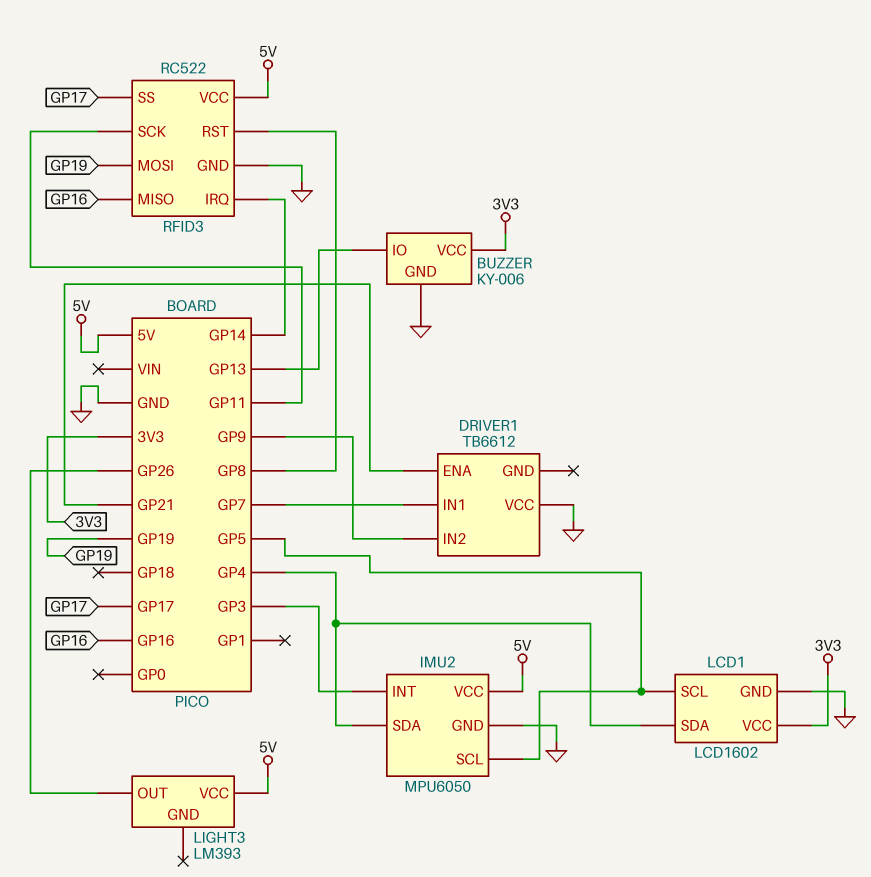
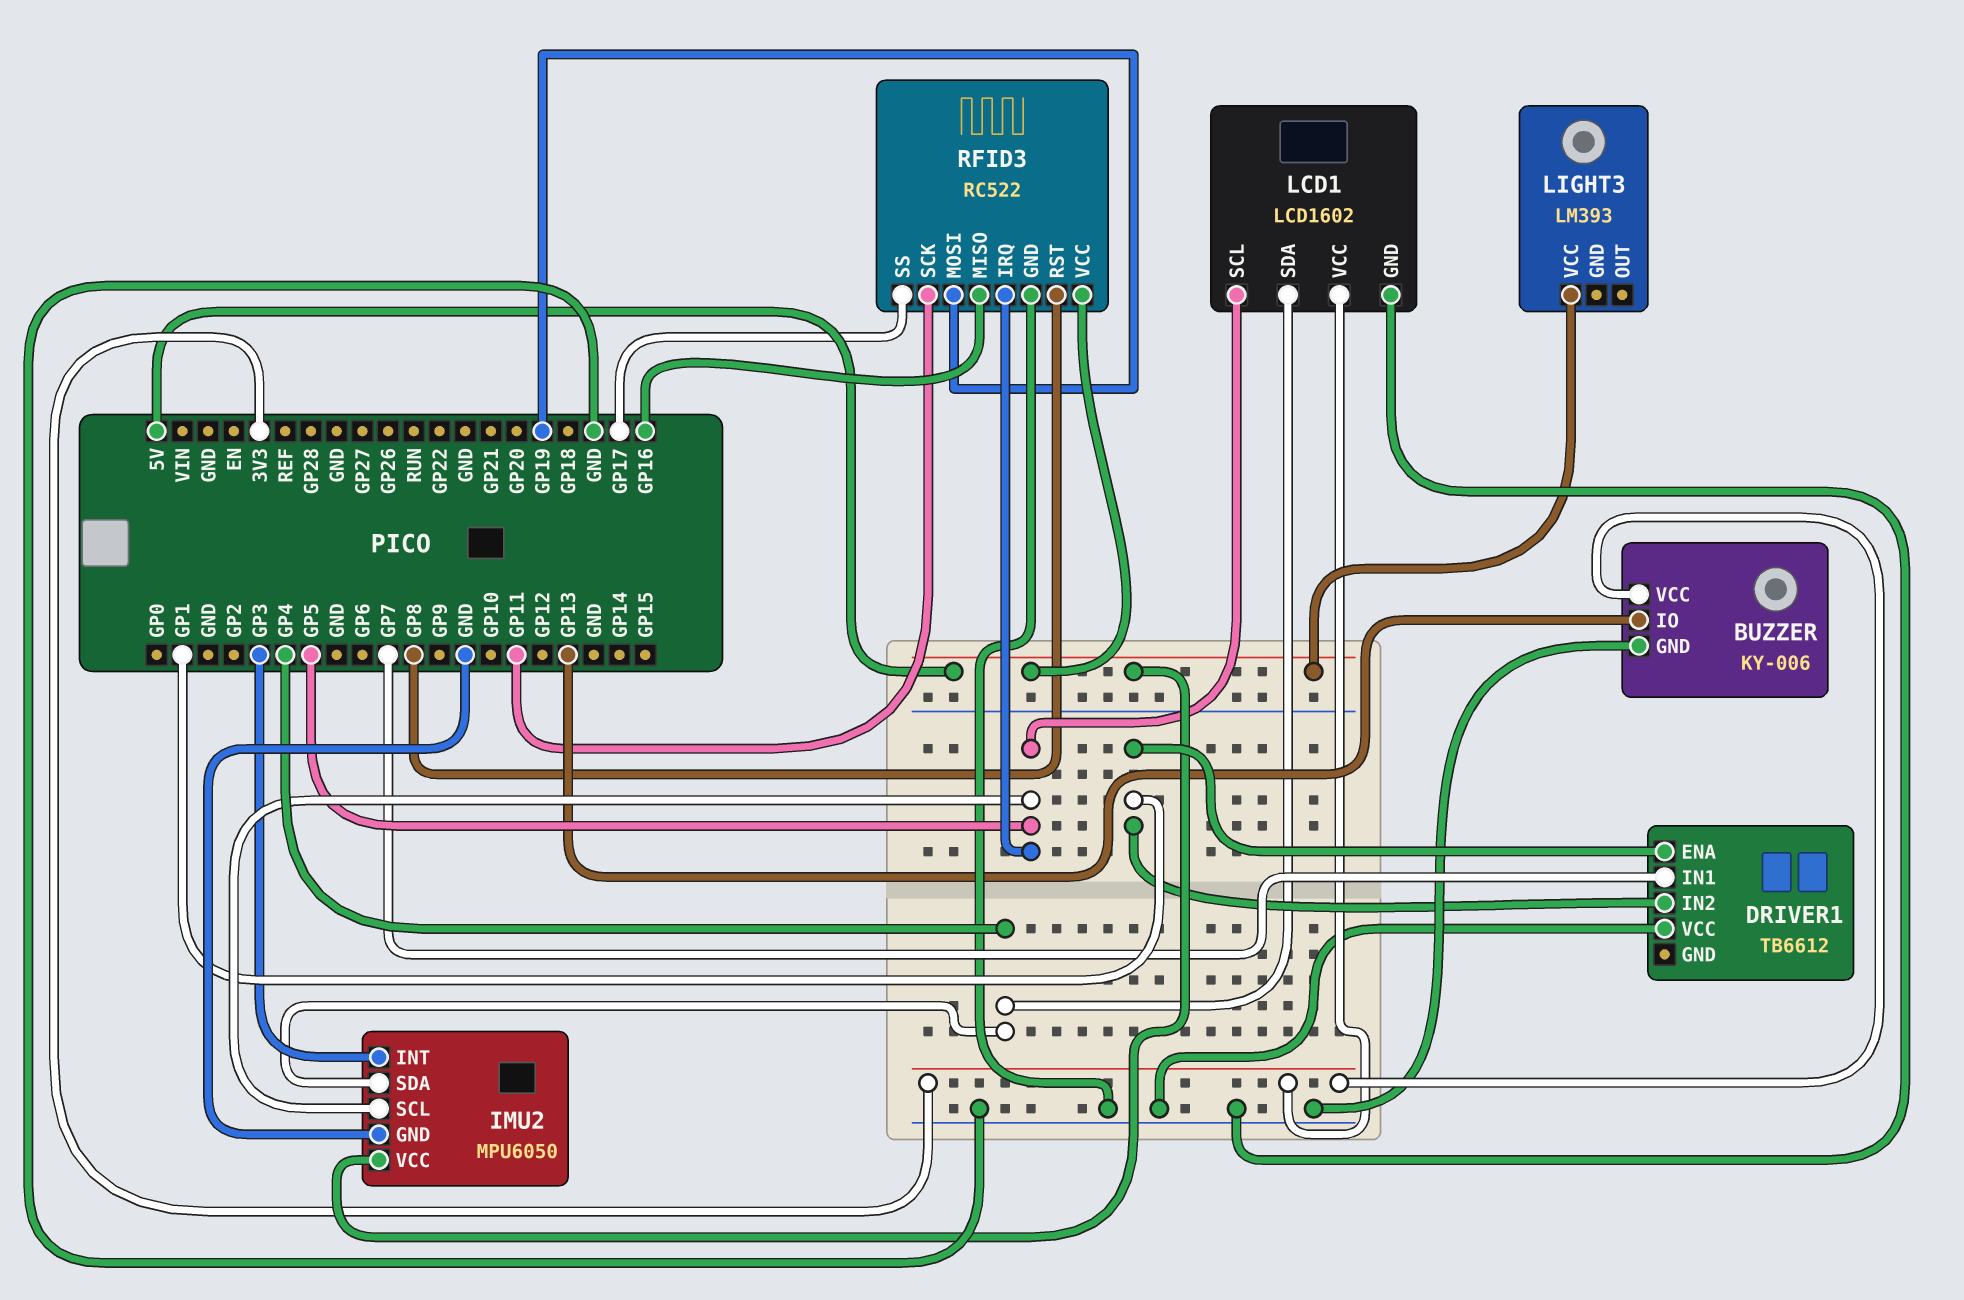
DRIVER1 pin ENA: GP21 -> GP1
DRIVER1 pin IN2: GP9 -> GP1
LIGHT3 pin OUT: GP26 -> none
RFID3 pin IRQ: GP14 -> GP5

